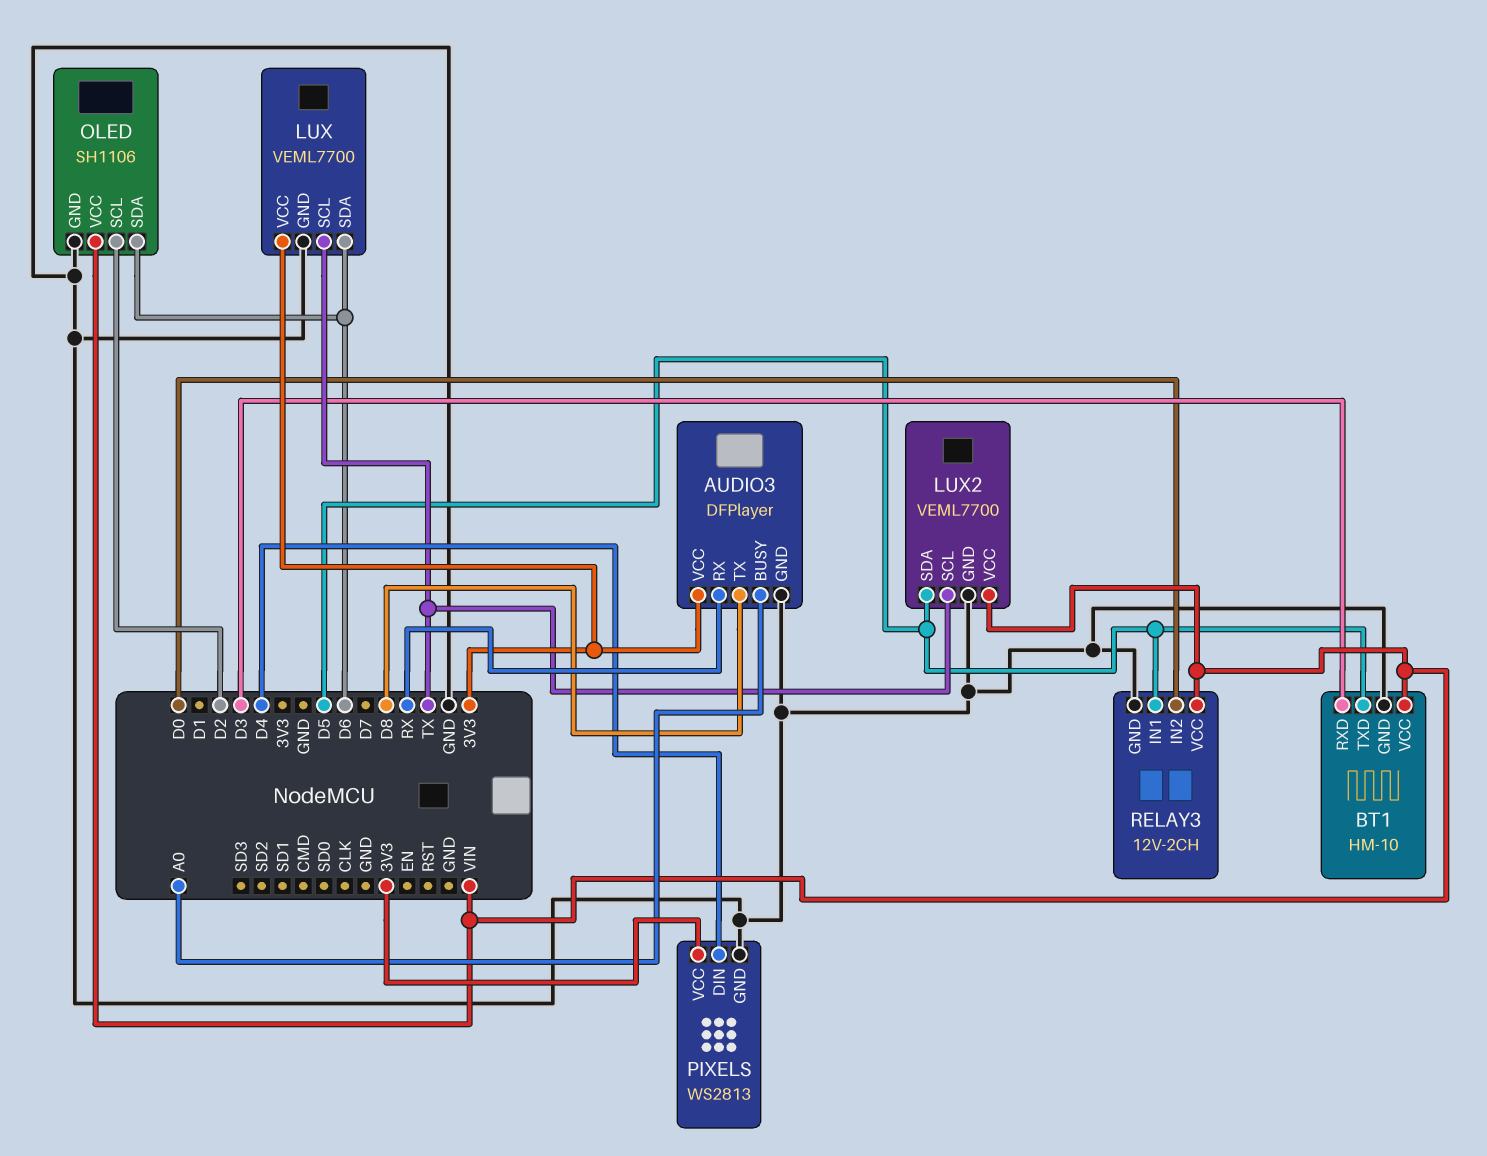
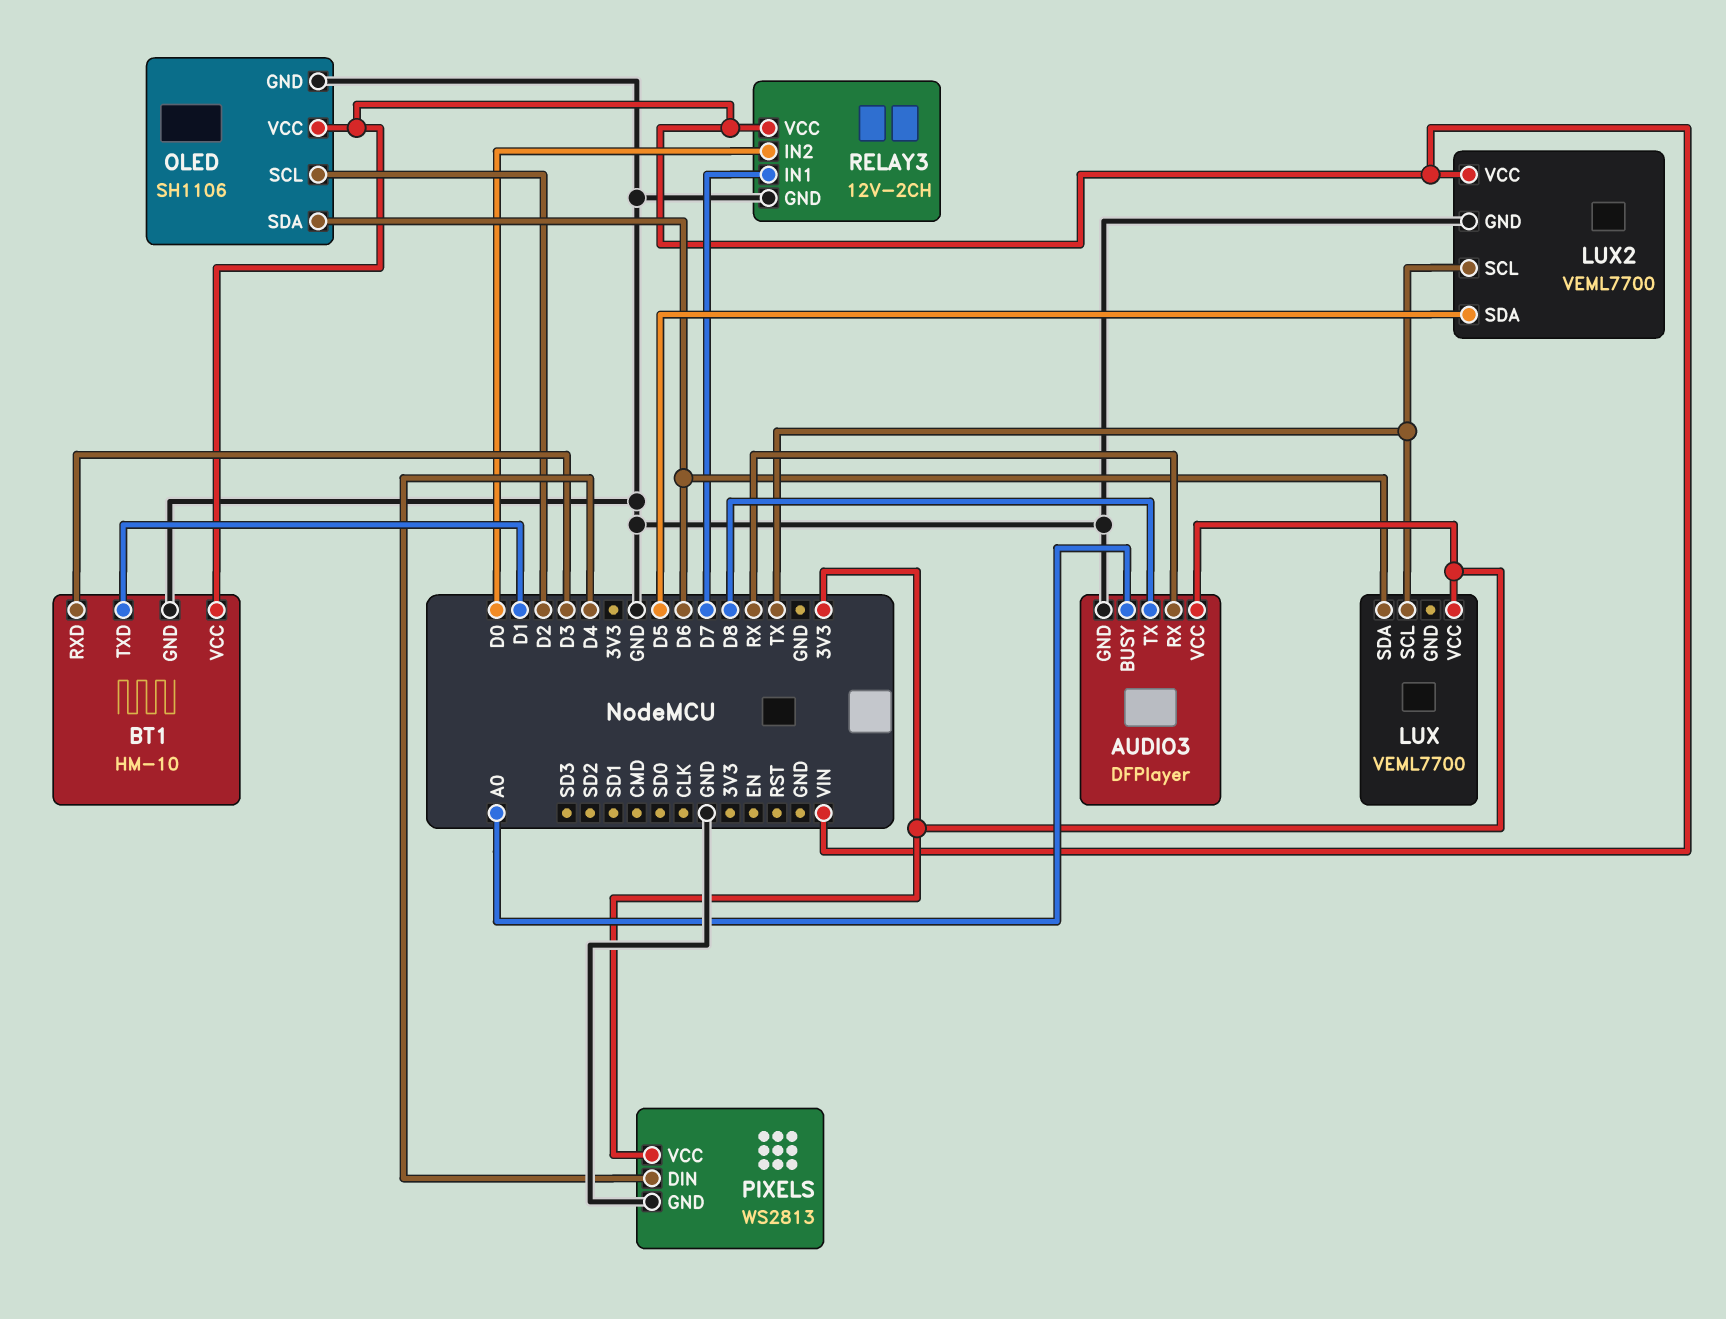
BT1 pin TXD: D5 -> D1
LUX pin GND: GND -> none
RELAY3 pin IN1: D5 -> D7

